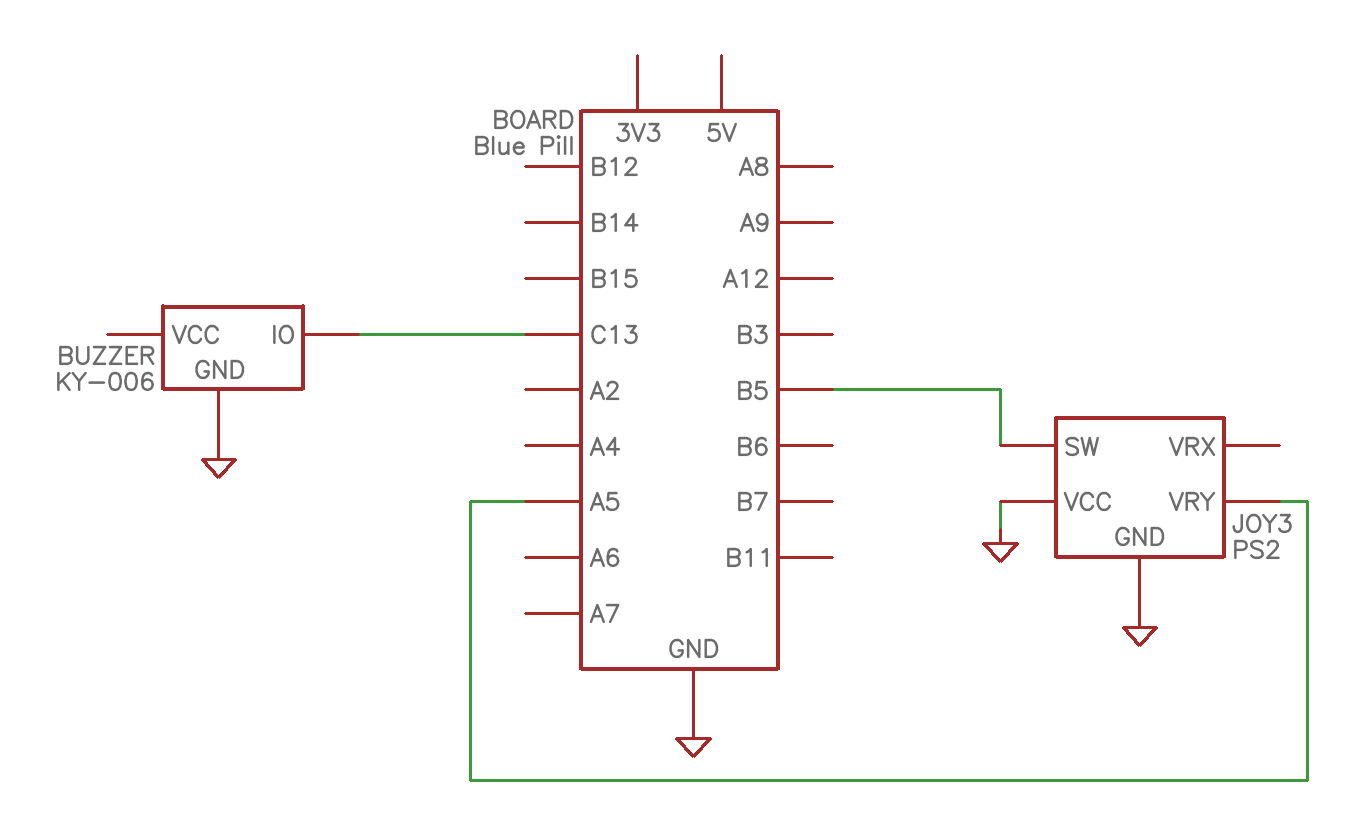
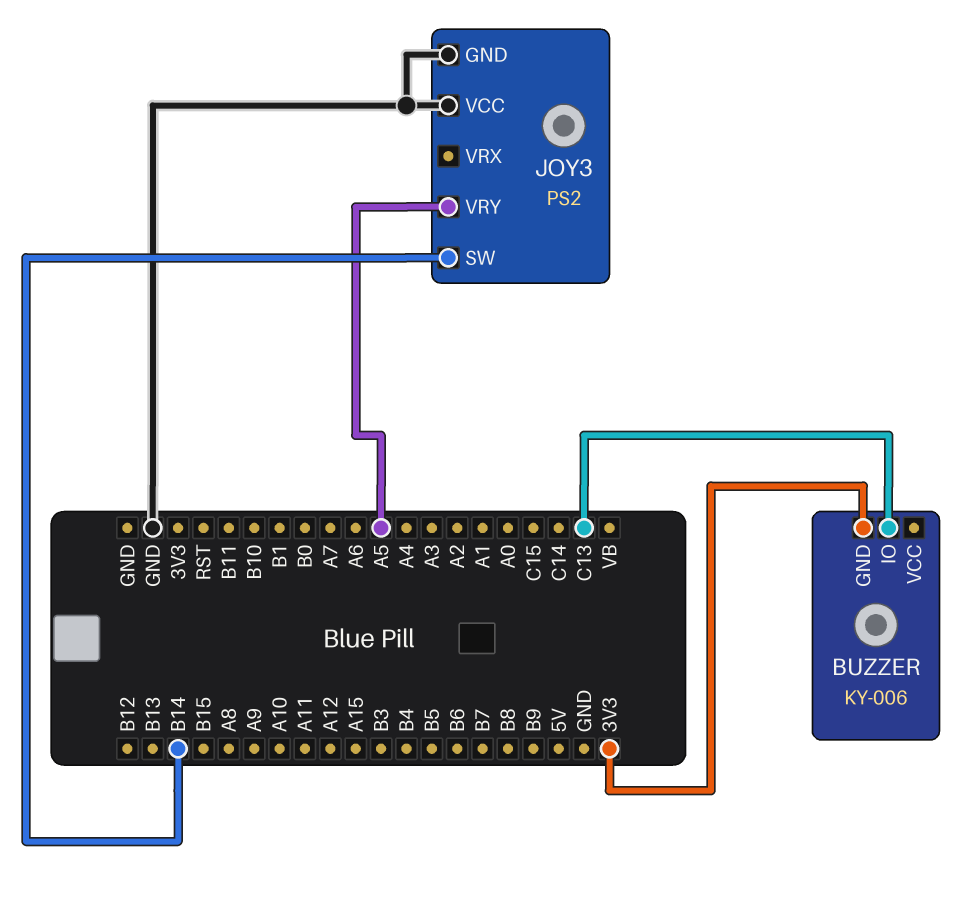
BUZZER pin GND: GND -> 3V3
JOY3 pin SW: B5 -> B14

